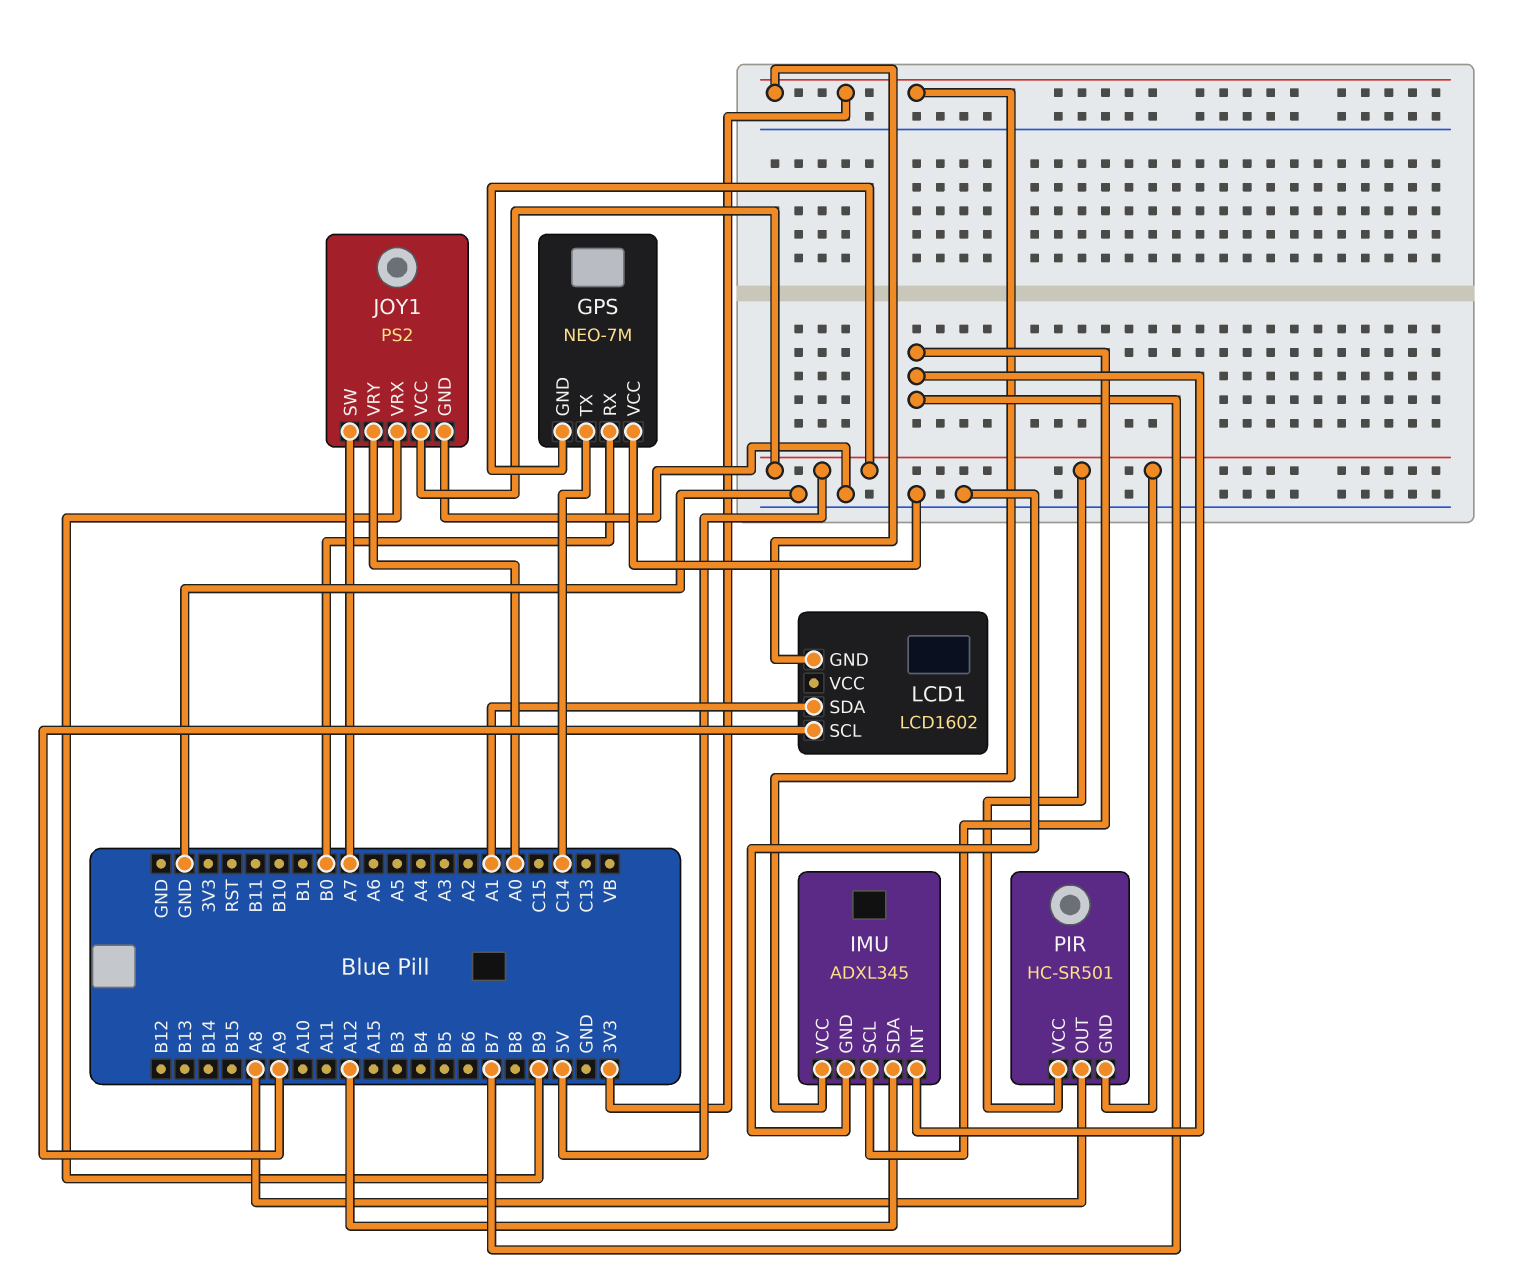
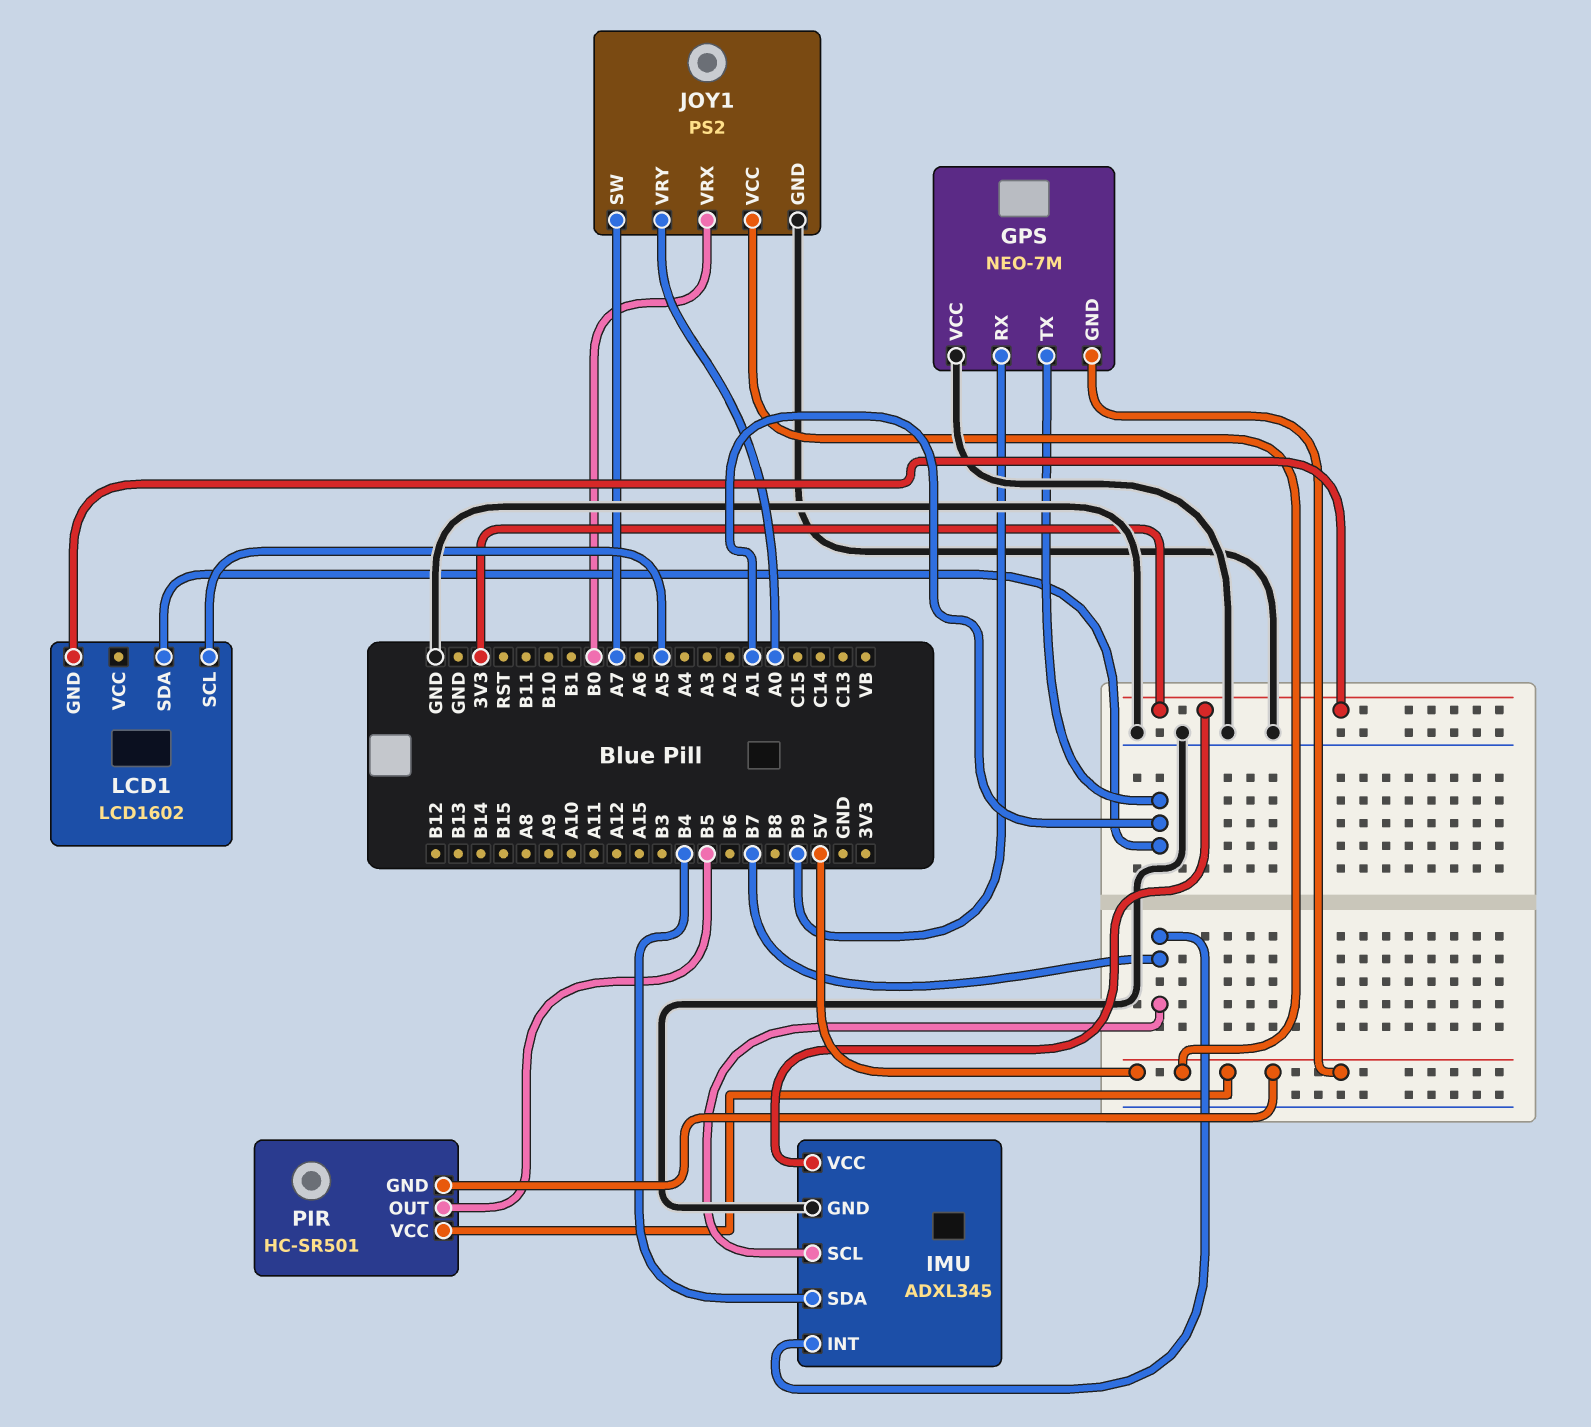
GPS pin RX: B0 -> B9
GPS pin TX: C14 -> A1
IMU pin SDA: A12 -> B4
JOY1 pin VRX: B9 -> B0
LCD1 pin SCL: A9 -> A5
PIR pin OUT: A8 -> B5

